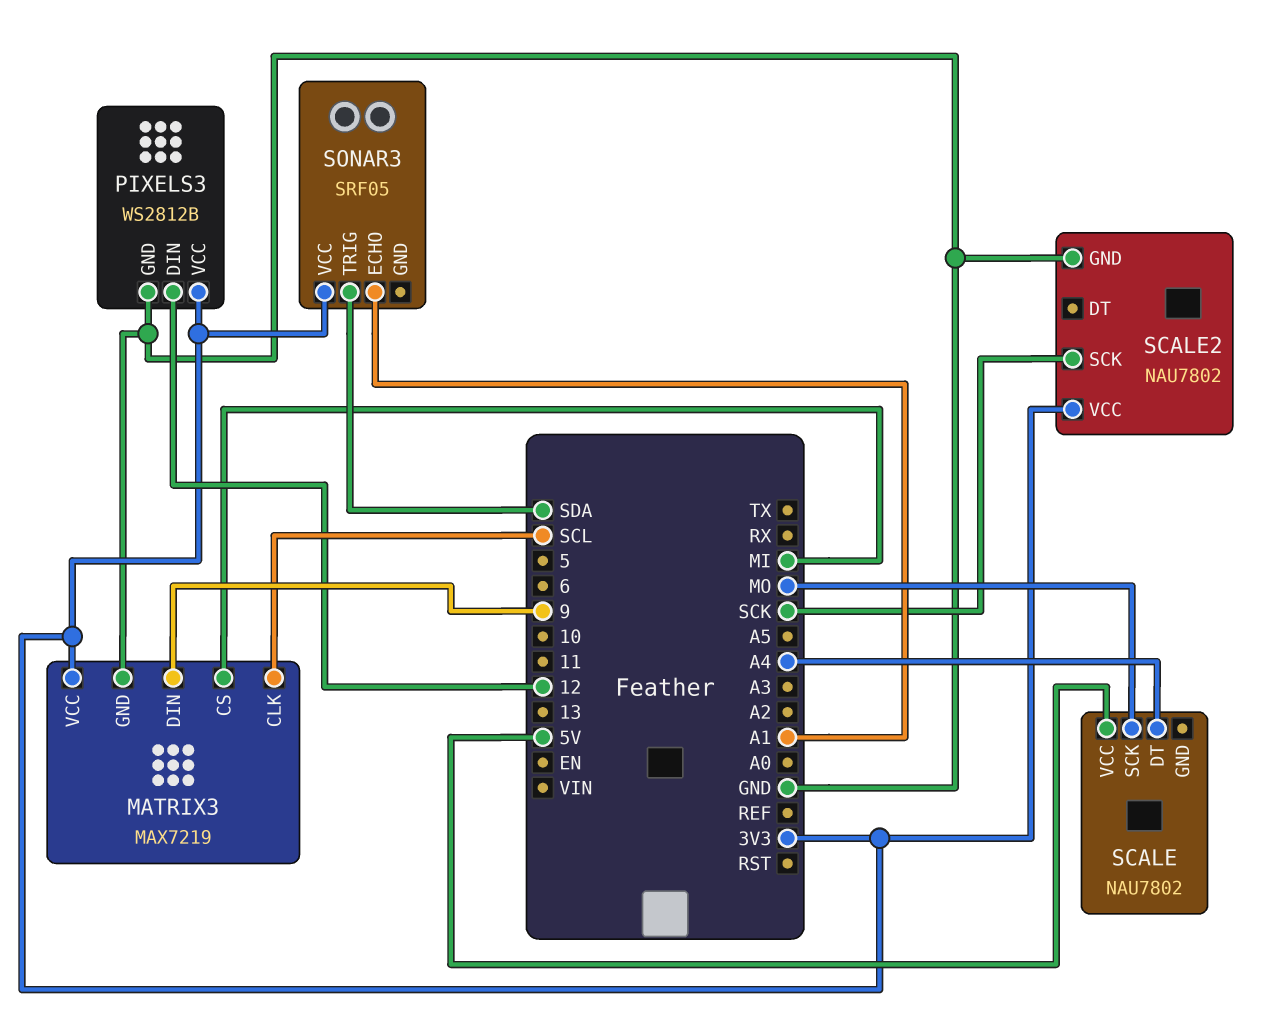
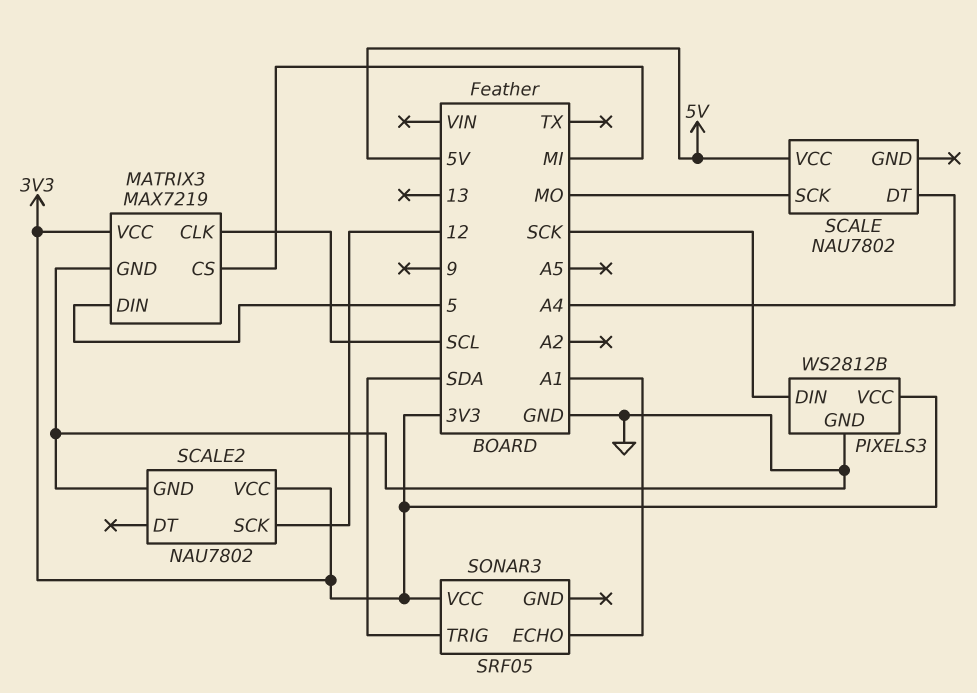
MATRIX3 pin DIN: 9 -> 5
PIXELS3 pin DIN: 12 -> SCK
SCALE2 pin SCK: SCK -> 12

